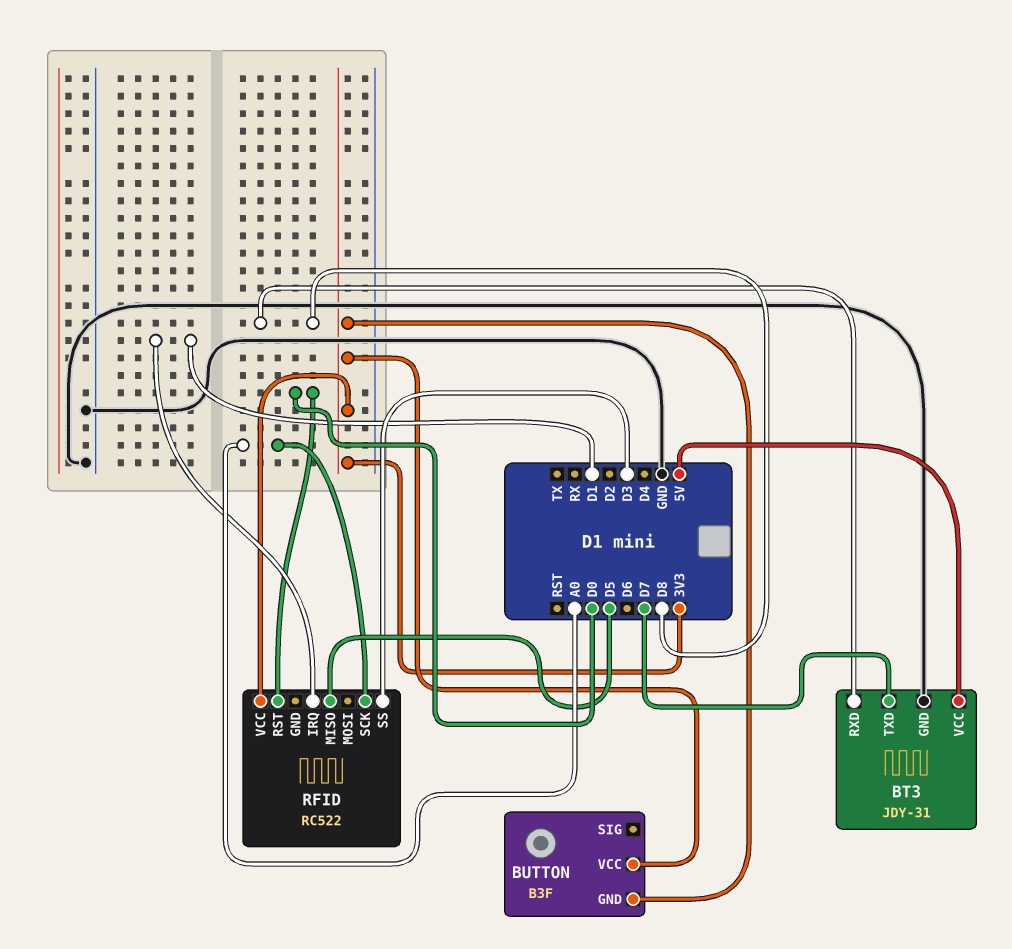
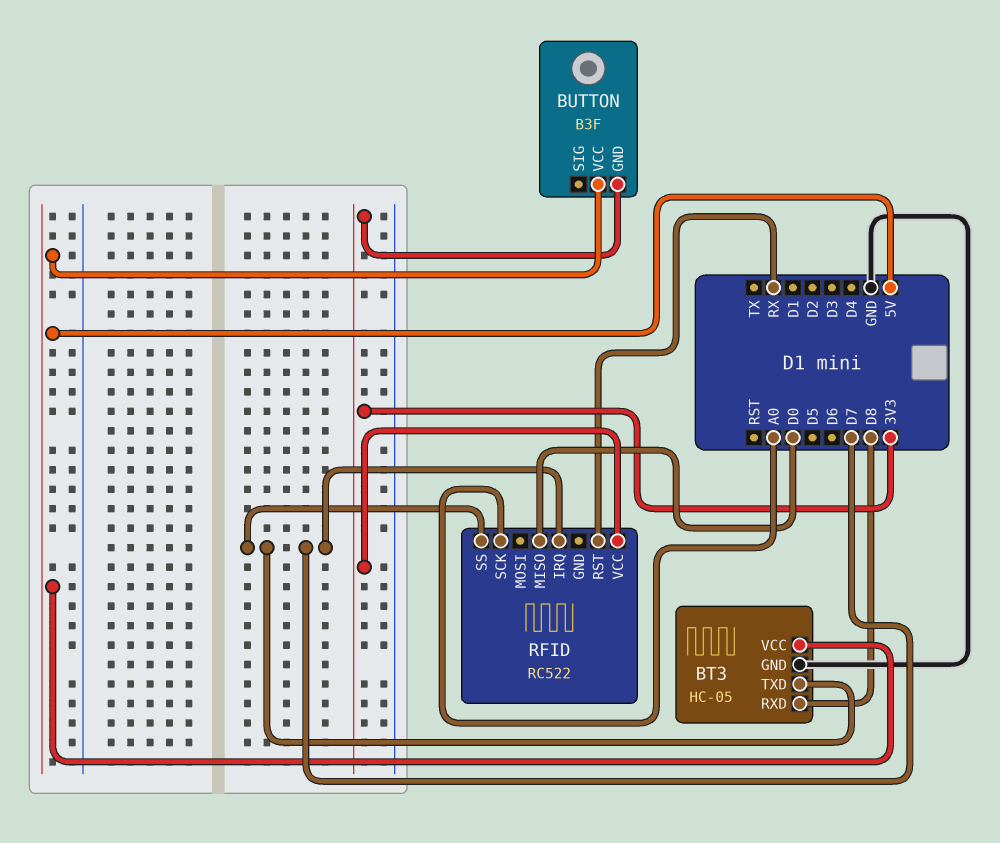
BT3: JDY-31 -> HC-05
BUTTON pin VCC: 3V3 -> 5V
RFID pin IRQ: D1 -> D7
RFID pin MISO: D5 -> D0
RFID pin RST: D0 -> RX
RFID pin SS: D3 -> D7

